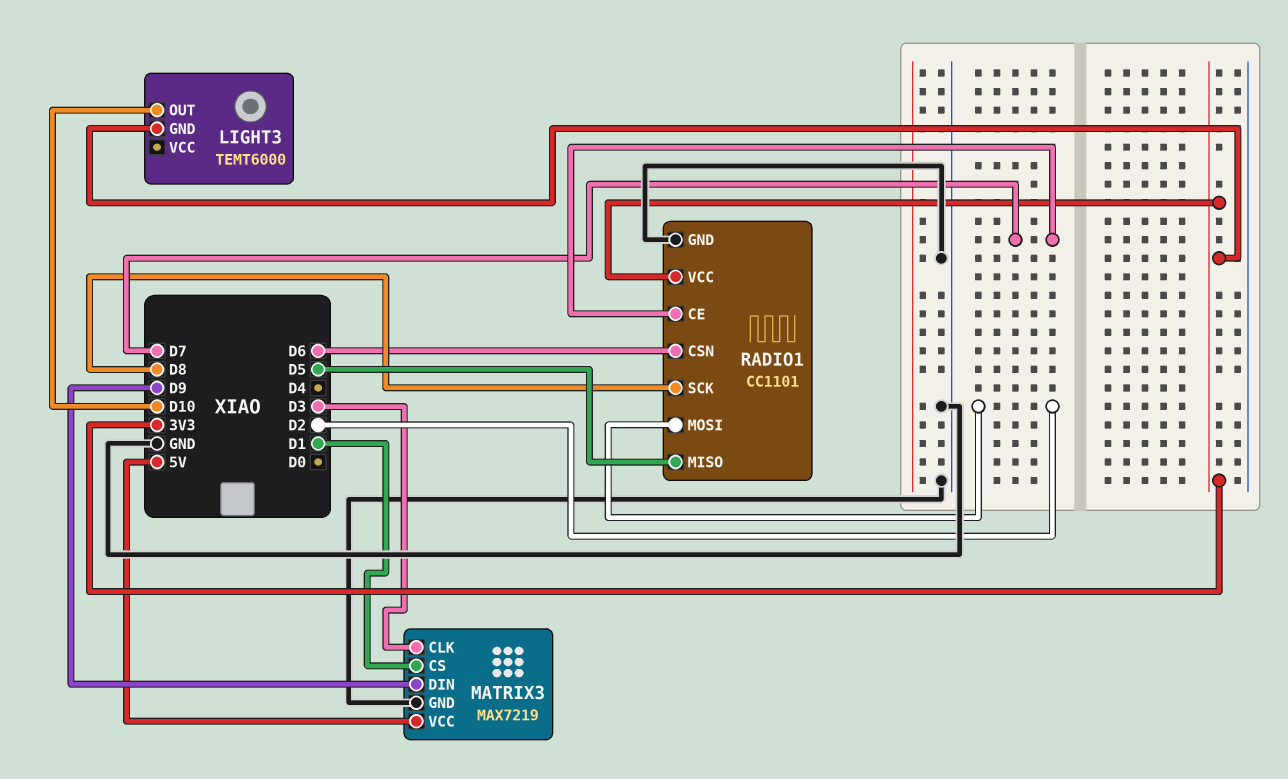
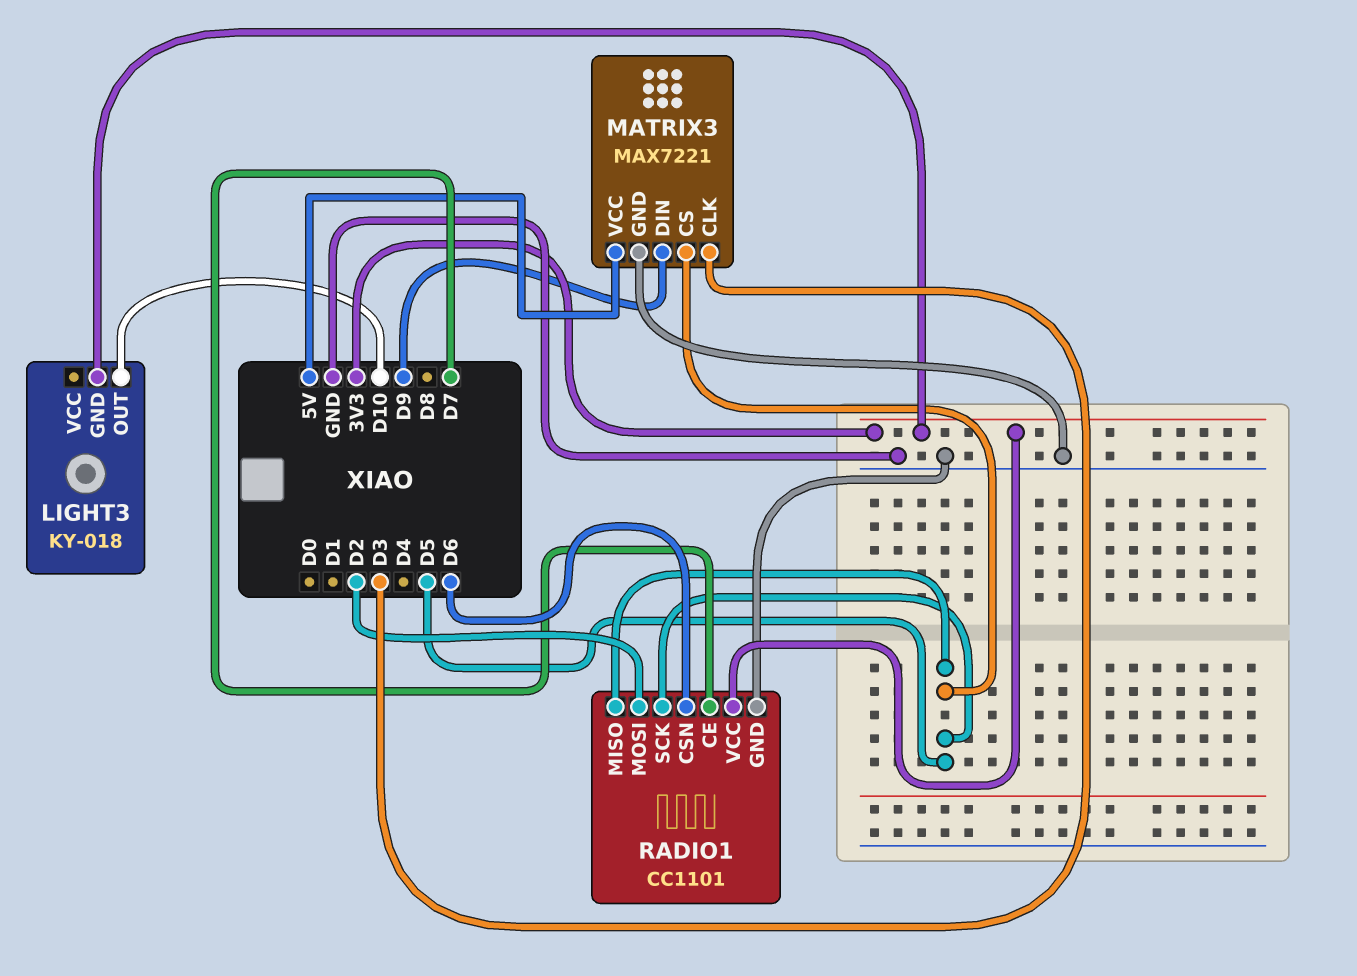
LIGHT3: TEMT6000 -> KY-018
MATRIX3: MAX7219 -> MAX7221
MATRIX3 pin CS: D1 -> D5
RADIO1 pin SCK: D8 -> D5

